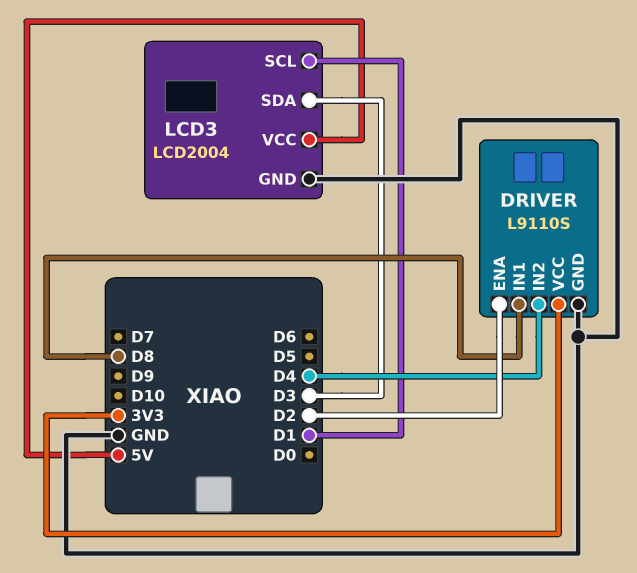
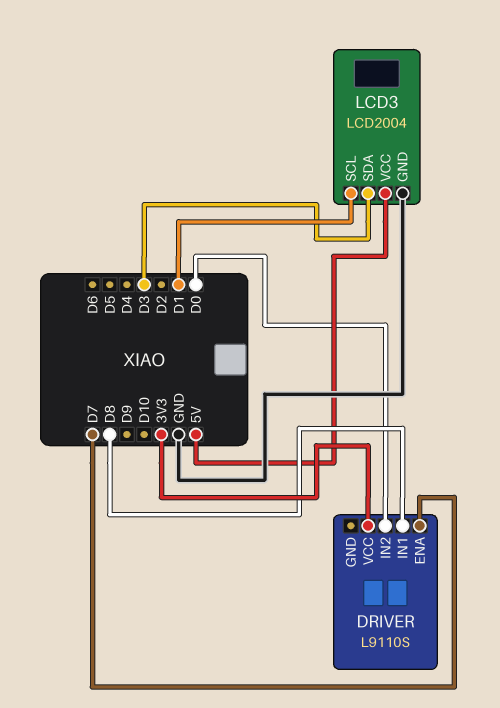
DRIVER pin ENA: D2 -> D7
DRIVER pin GND: GND -> none
DRIVER pin IN2: D4 -> D0

